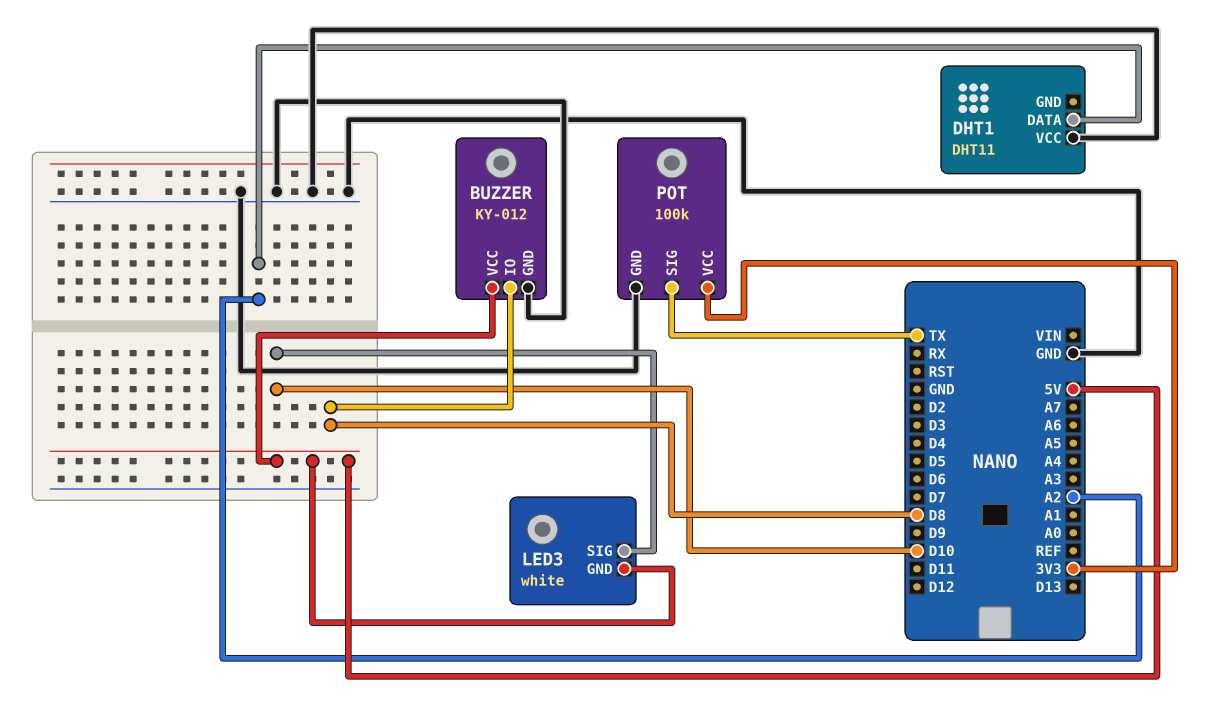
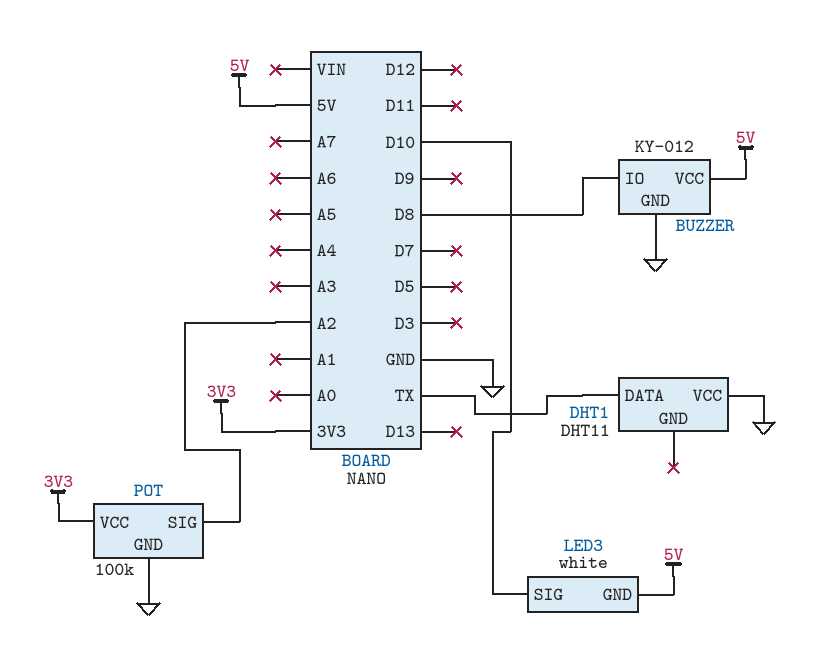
DHT1 pin DATA: A2 -> TX
POT pin SIG: TX -> A2

